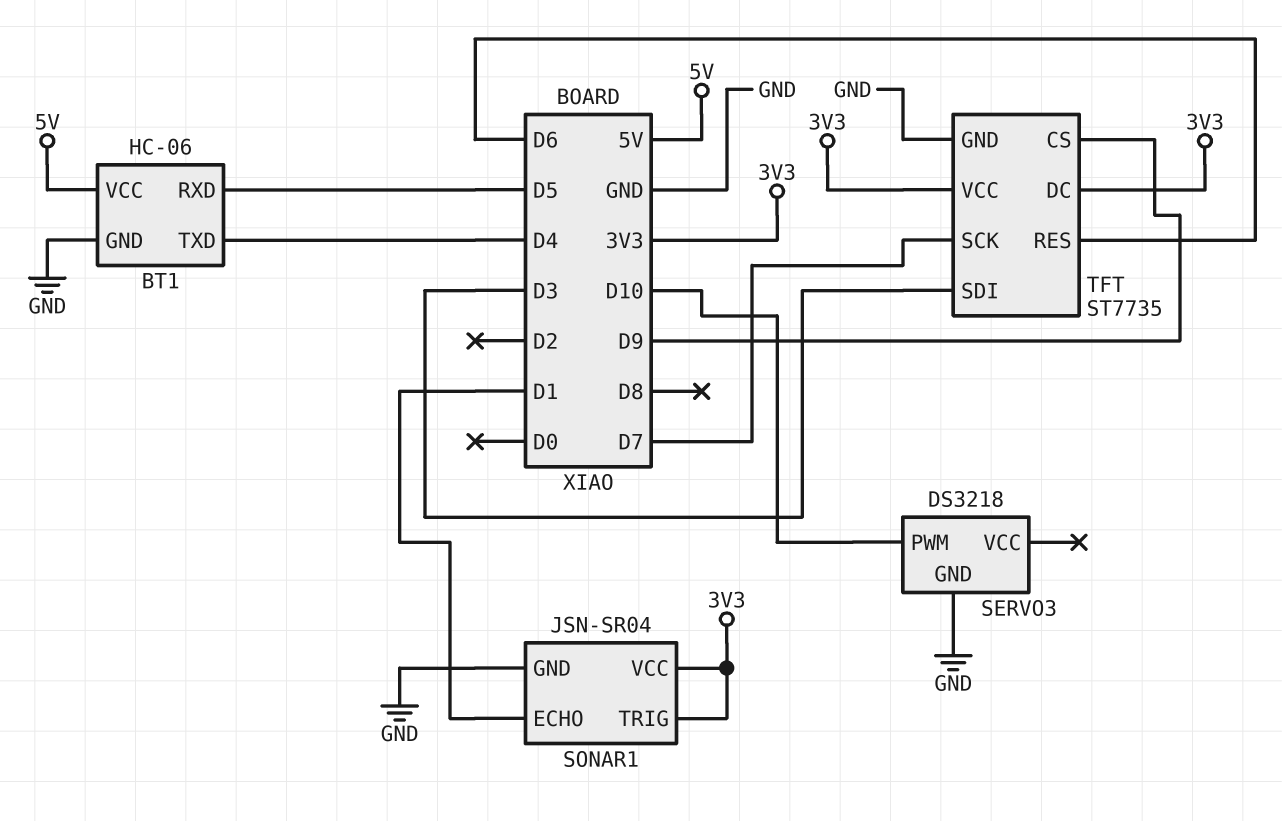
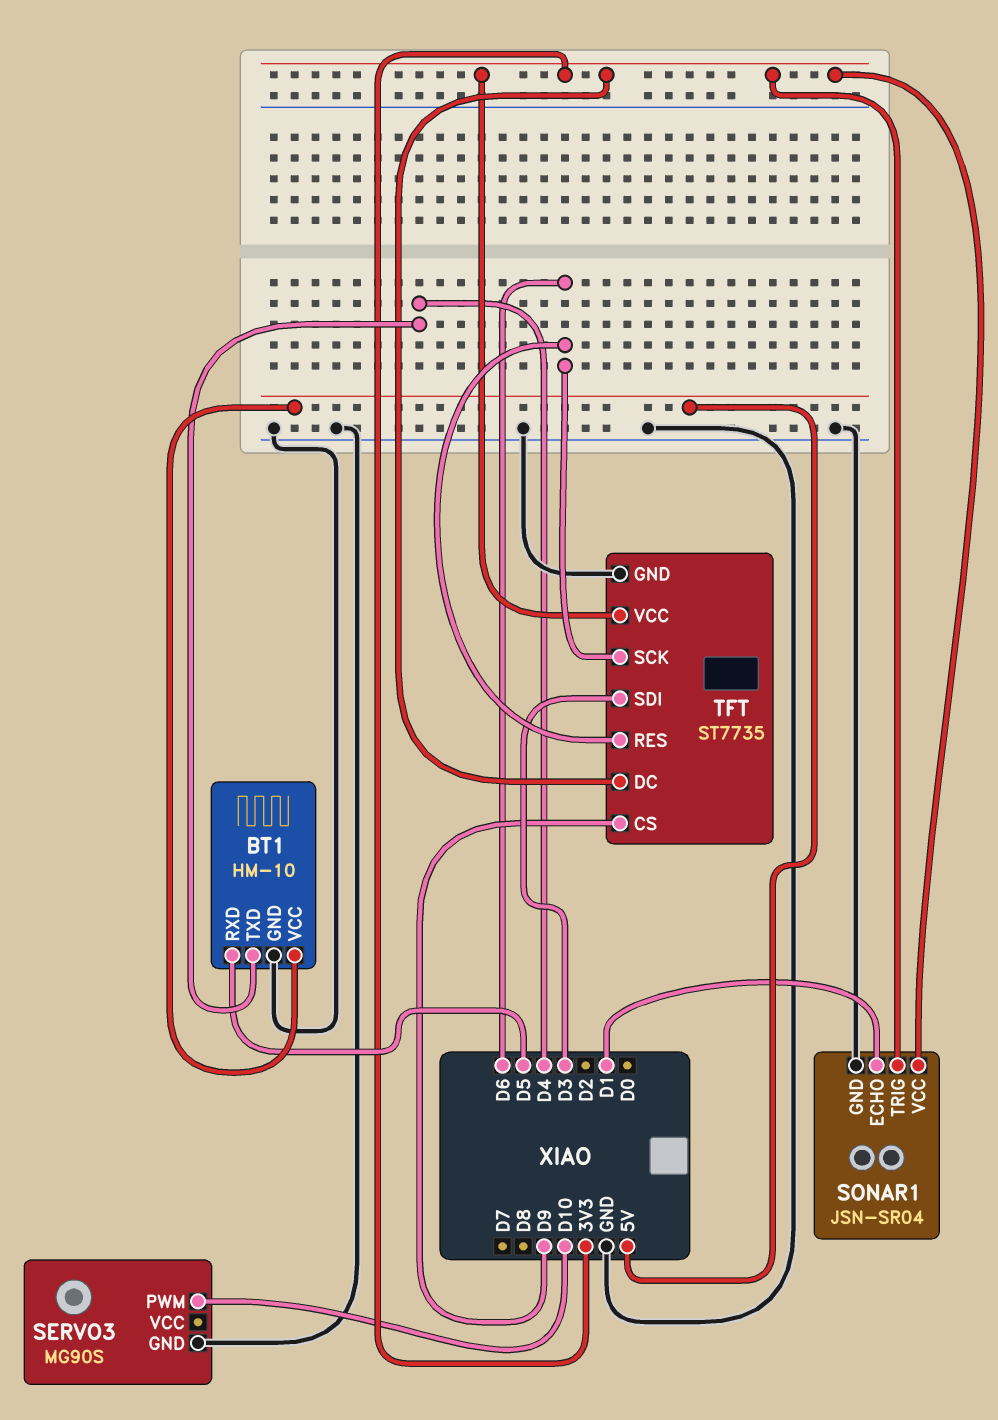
BT1: HC-06 -> HM-10
SERVO3: DS3218 -> MG90S
TFT pin SCK: D7 -> D6

